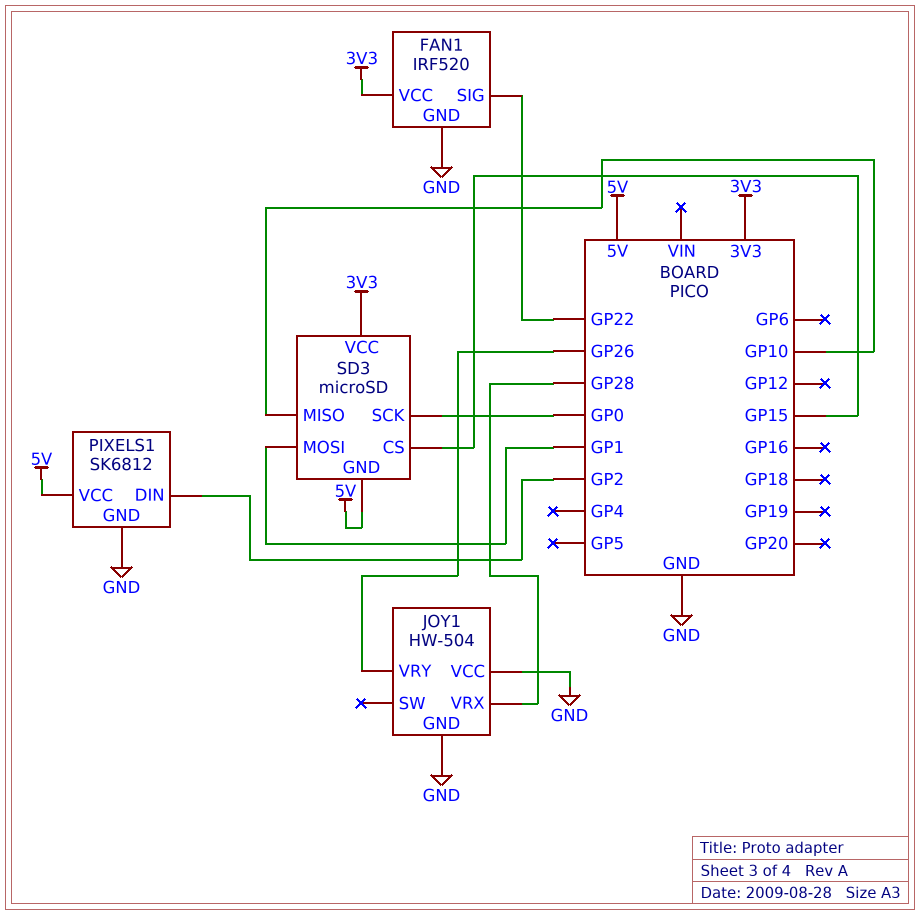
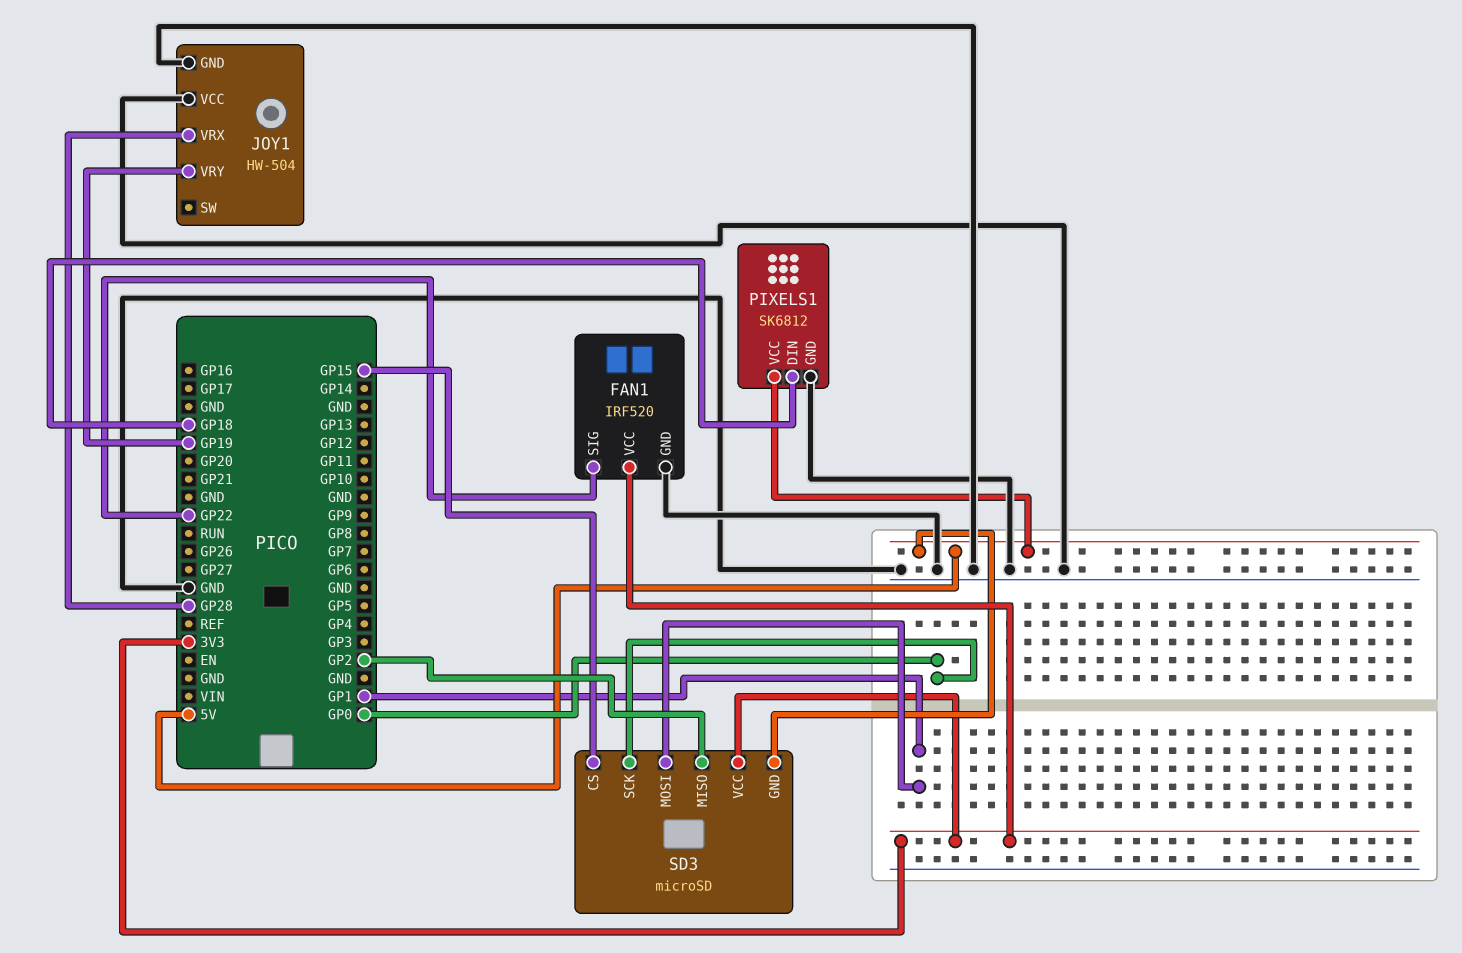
JOY1 pin VRY: GP26 -> GP19
PIXELS1 pin DIN: GP2 -> GP18
SD3 pin MISO: GP10 -> GP2

